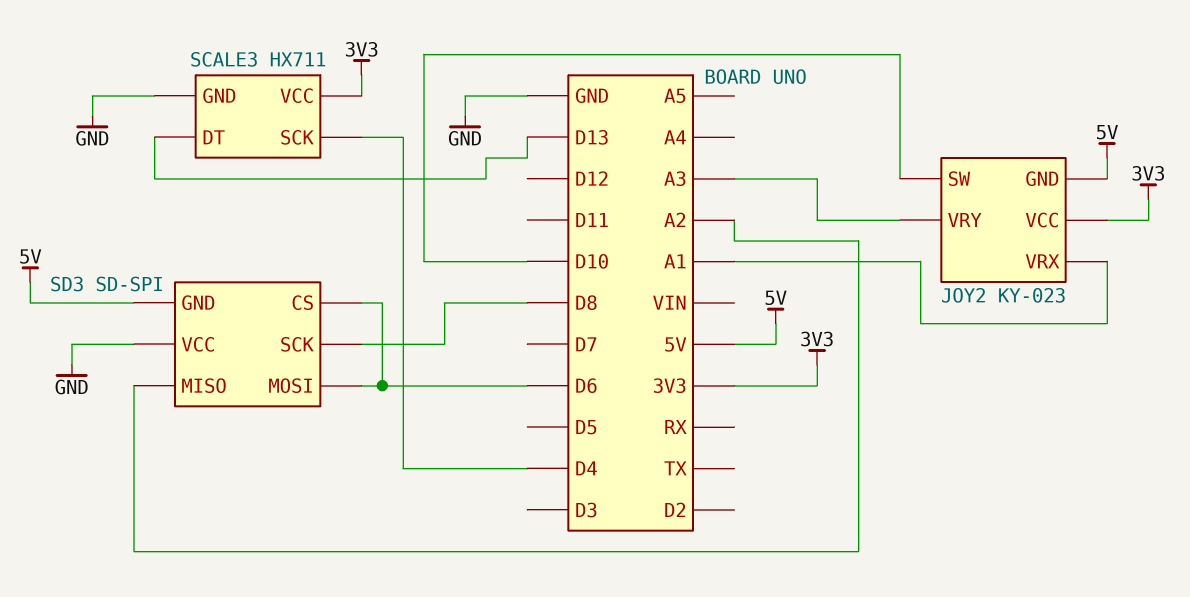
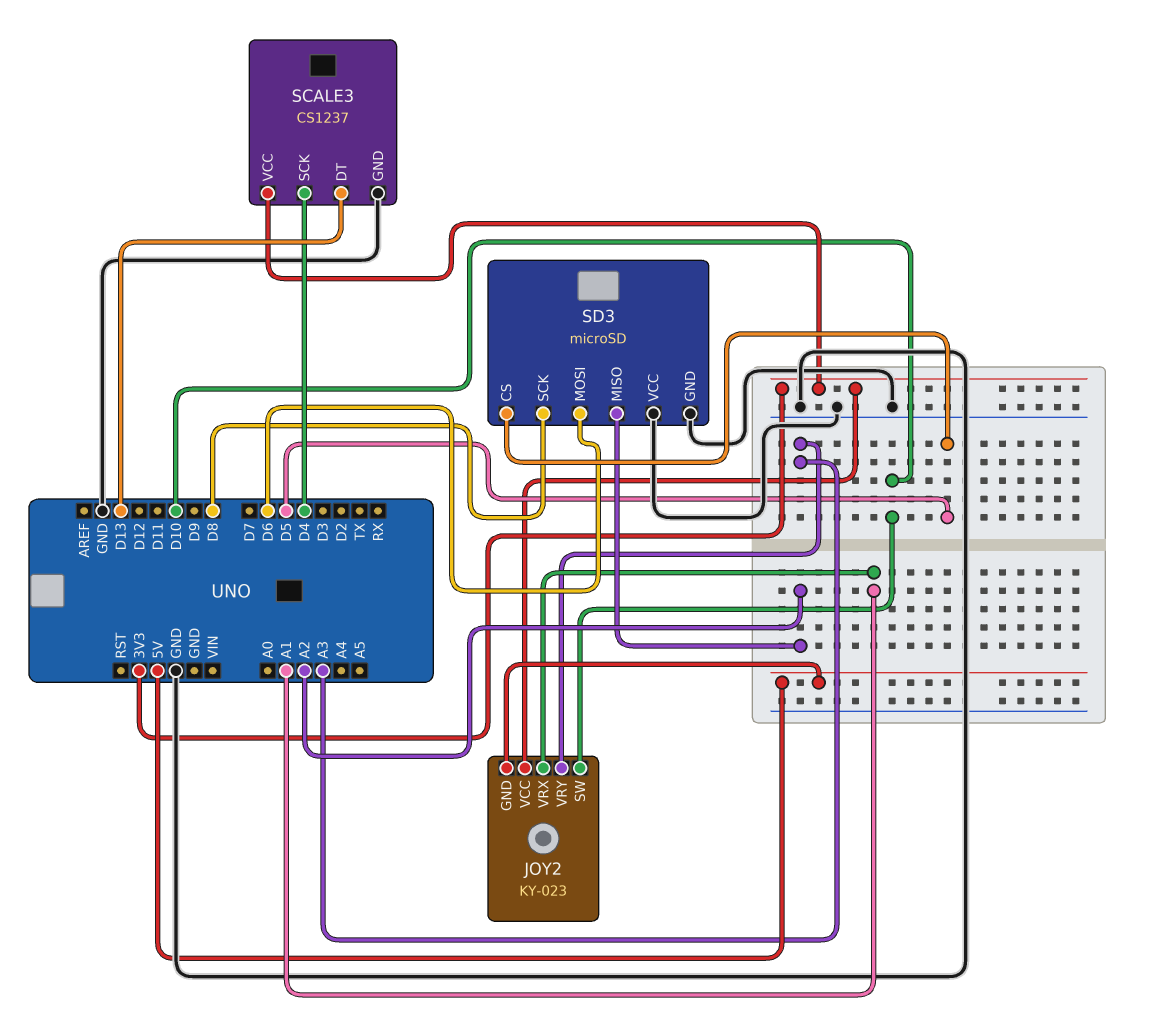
SCALE3: HX711 -> CS1237
SD3: SD-SPI -> microSD
SD3 pin CS: D6 -> D5
SD3 pin GND: 5V -> GND

